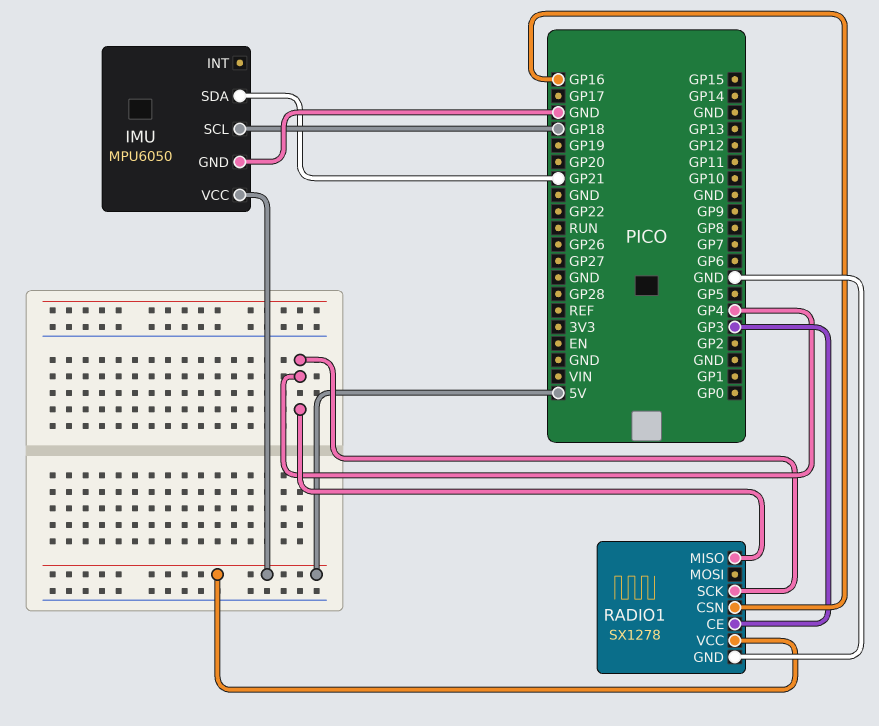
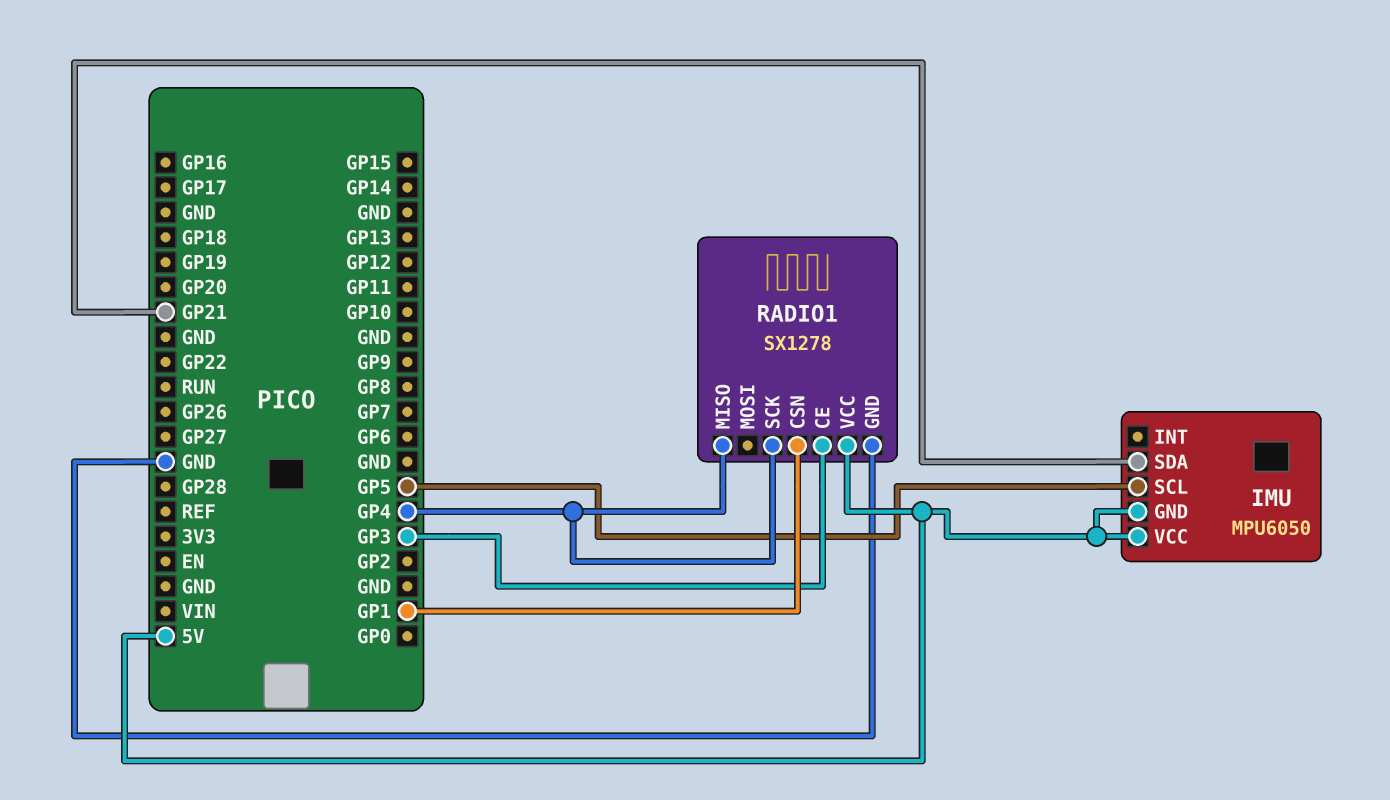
IMU pin GND: GND -> 5V
IMU pin SCL: GP18 -> GP5
RADIO1 pin CSN: GP16 -> GP1

